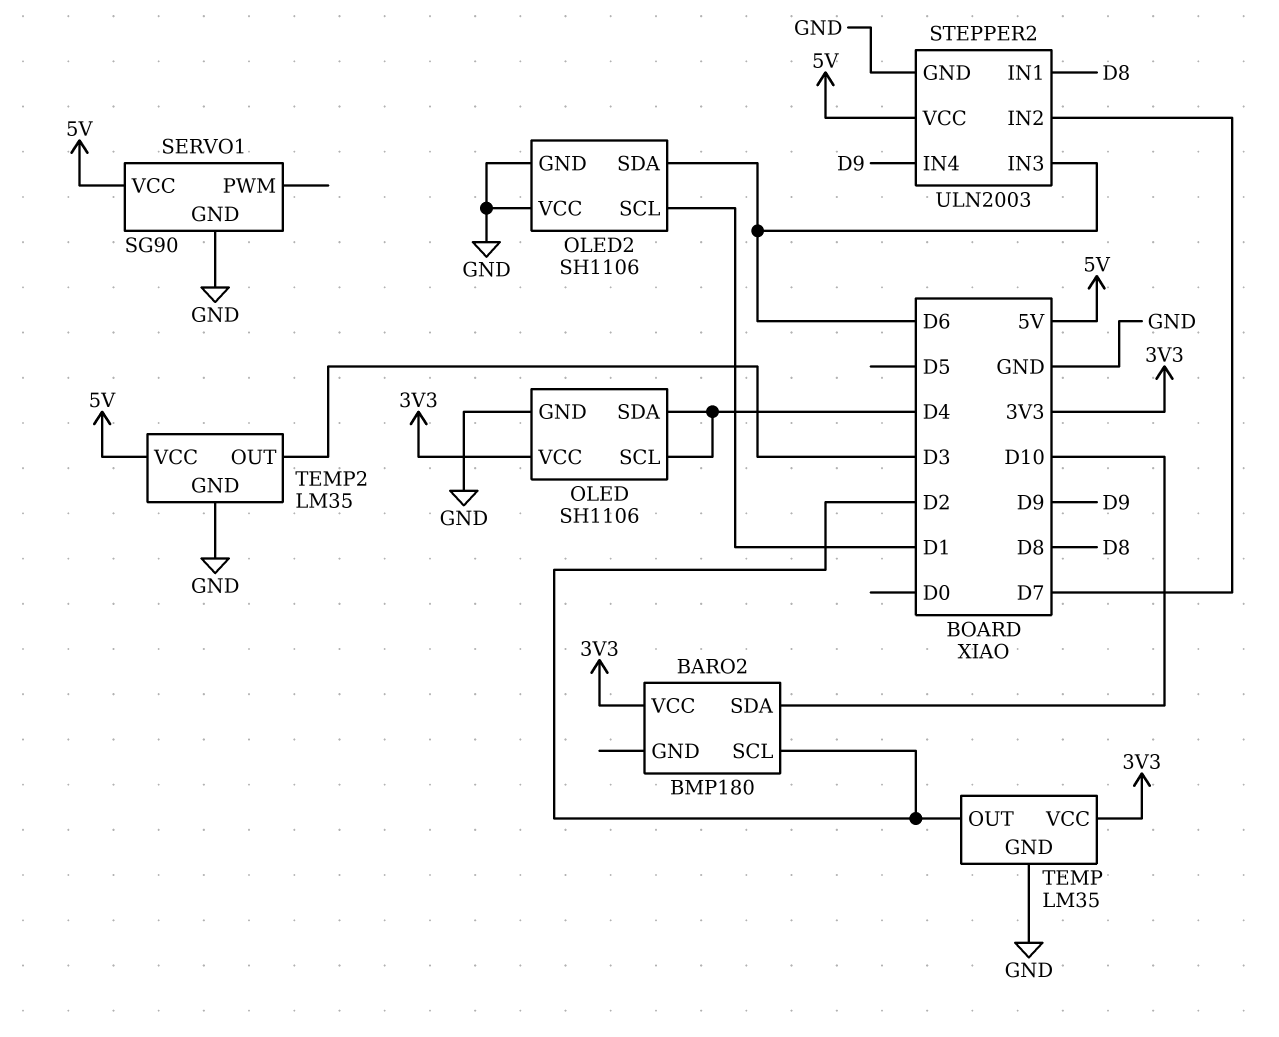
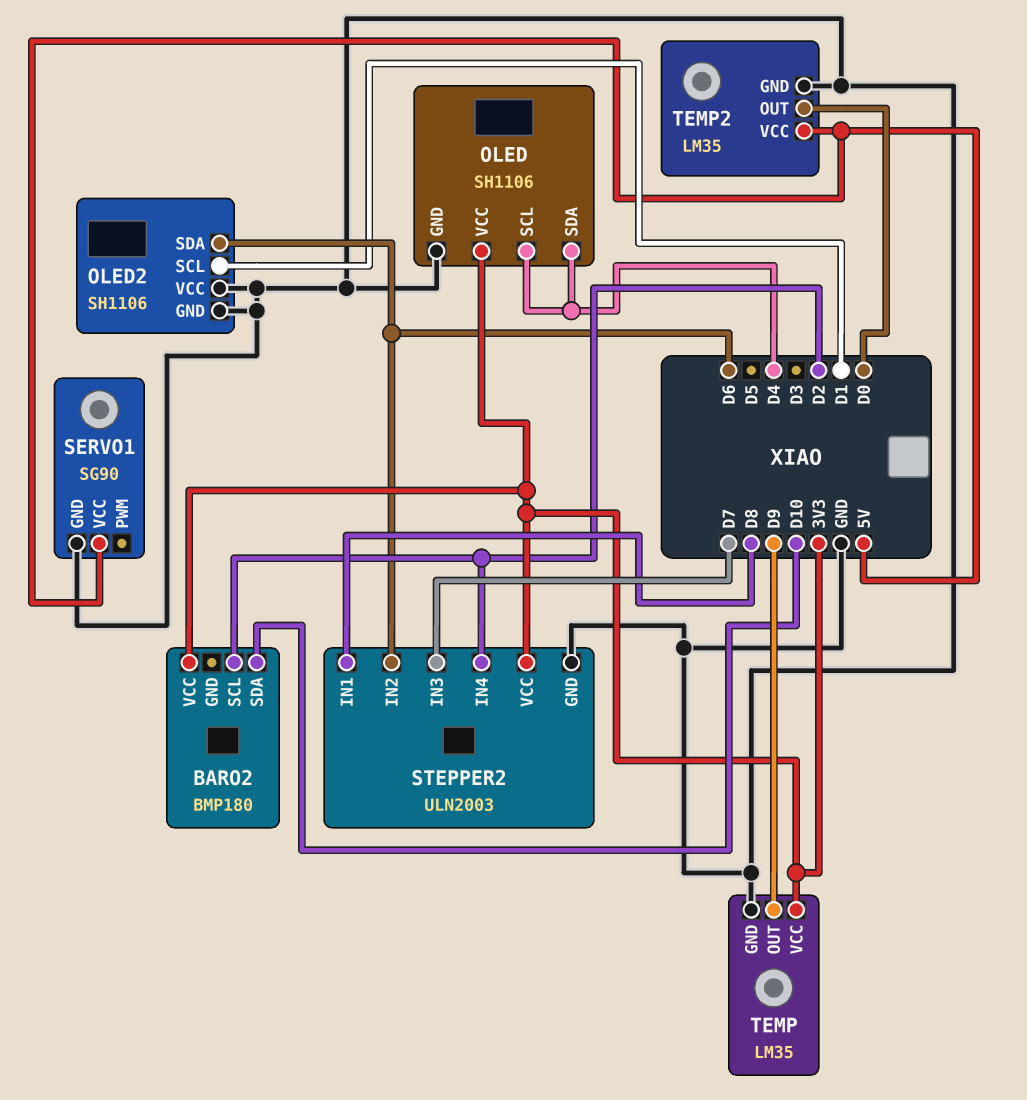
STEPPER2 pin IN2: D7 -> D6
STEPPER2 pin IN3: D6 -> D7
STEPPER2 pin IN4: D9 -> D2
STEPPER2 pin VCC: 5V -> 3V3
TEMP pin OUT: D2 -> D9
TEMP2 pin OUT: D3 -> D0

